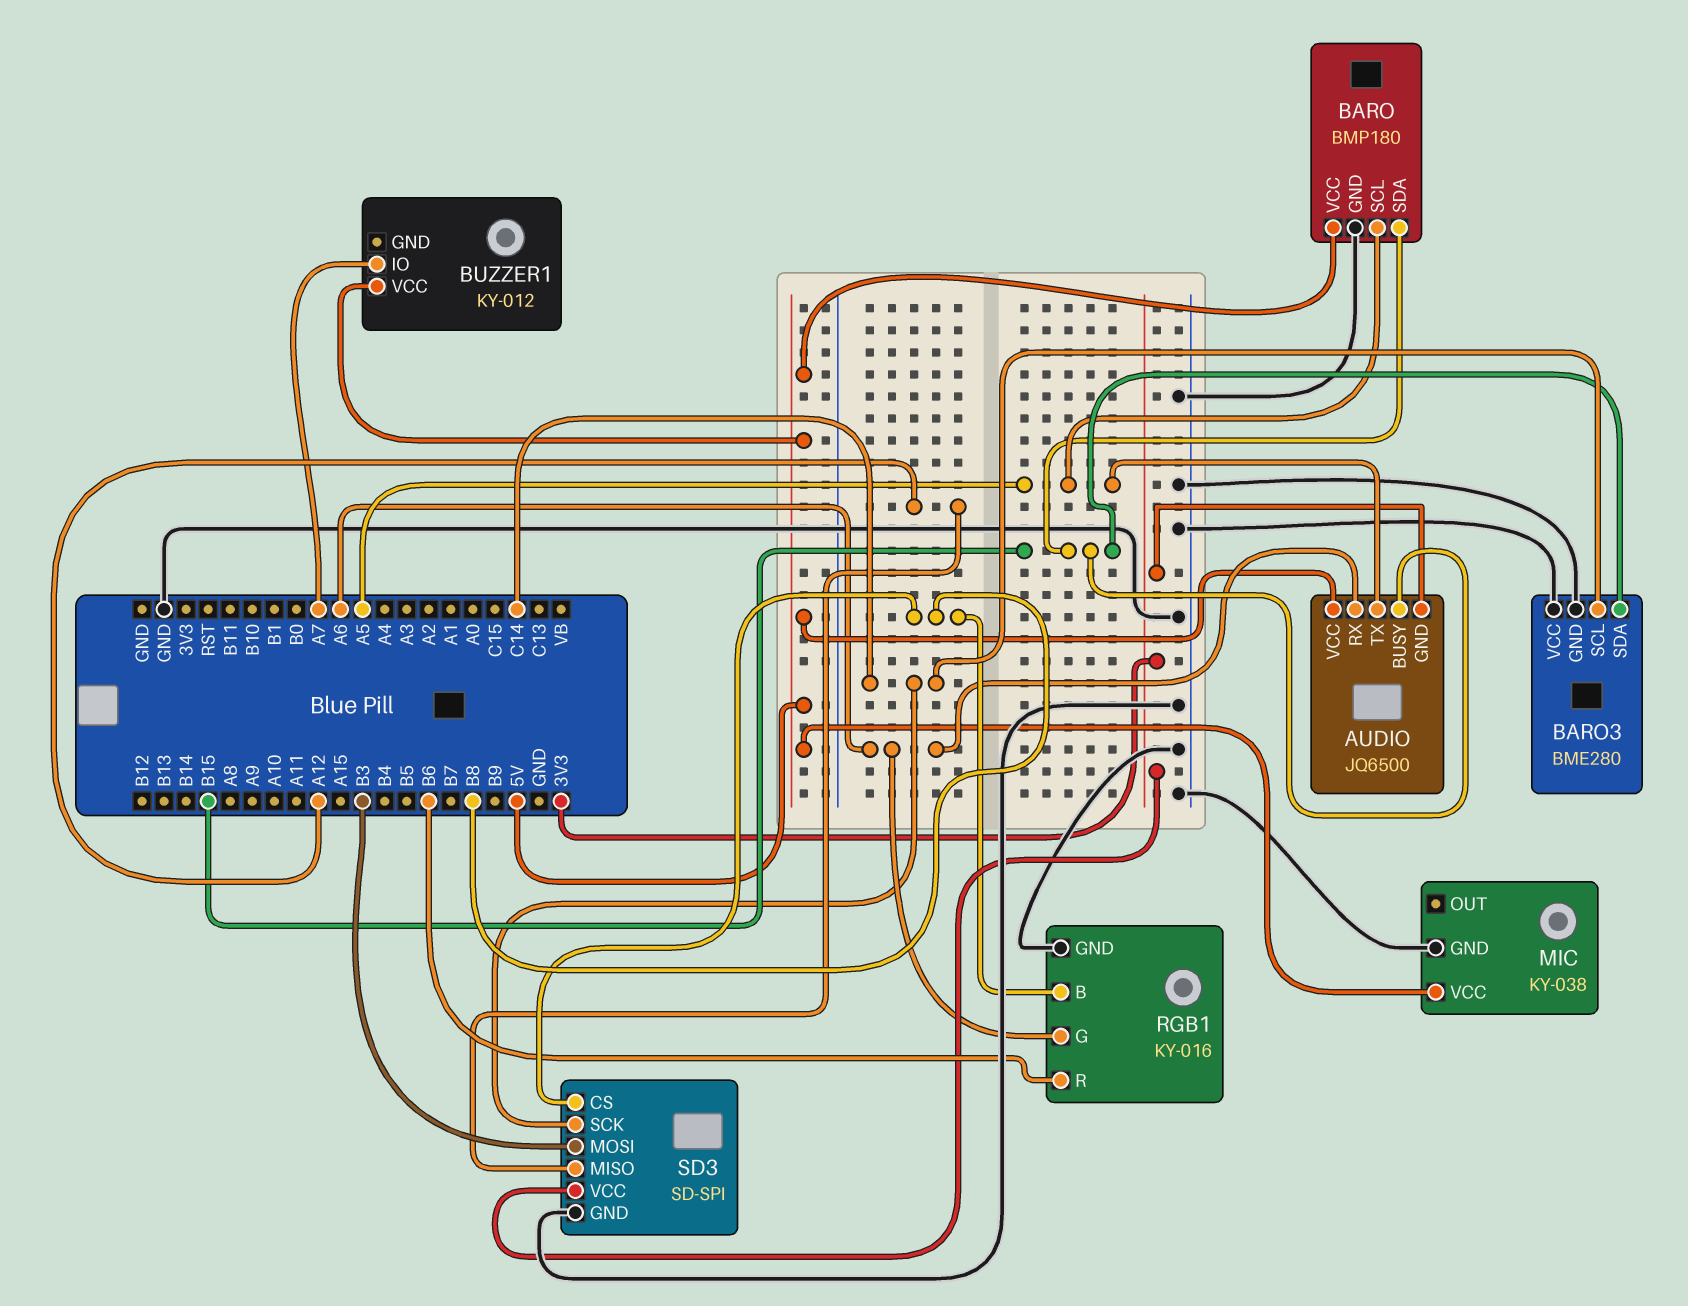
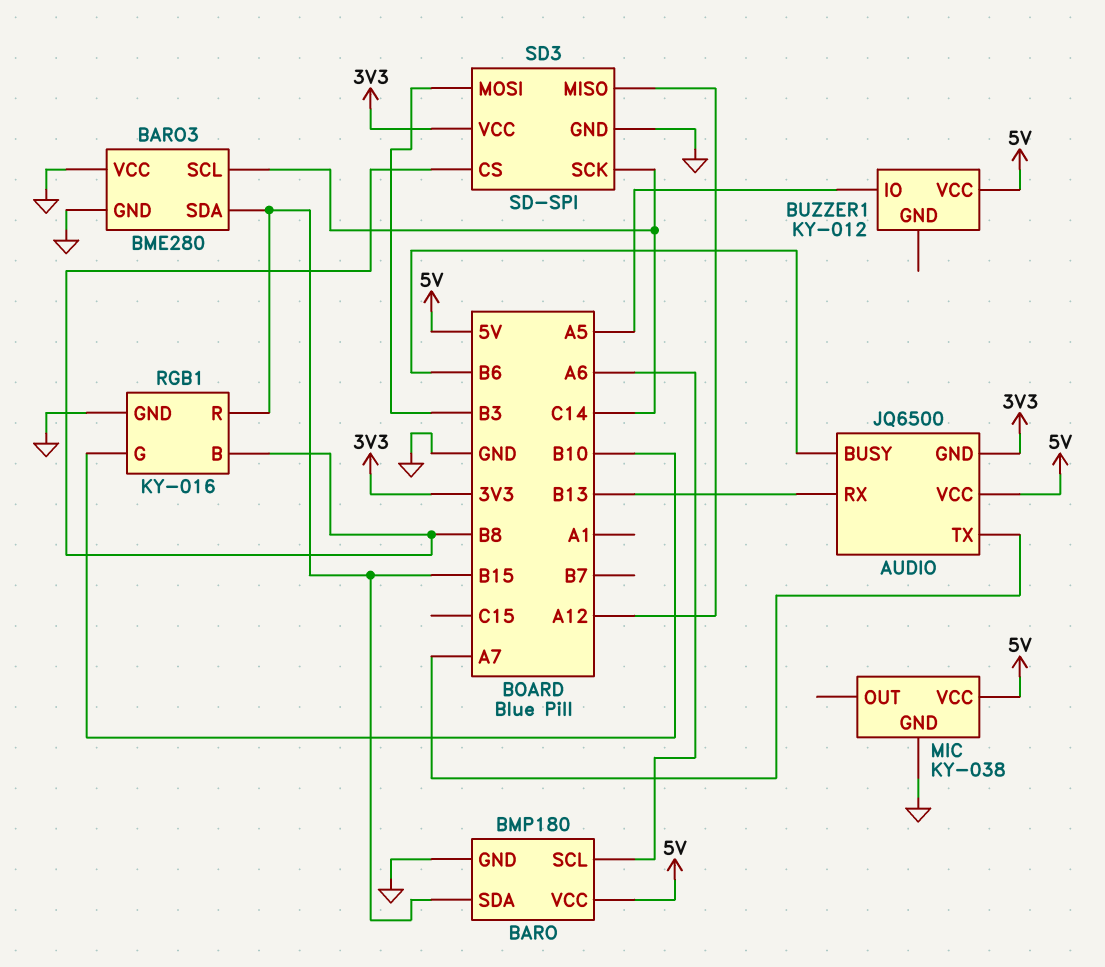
AUDIO pin BUSY: B15 -> B6
AUDIO pin RX: A6 -> B13
AUDIO pin TX: A5 -> A7
BARO pin SCL: A5 -> A6
BUZZER1 pin IO: A7 -> A5
RGB1 pin G: A6 -> B10
RGB1 pin R: B6 -> B15

